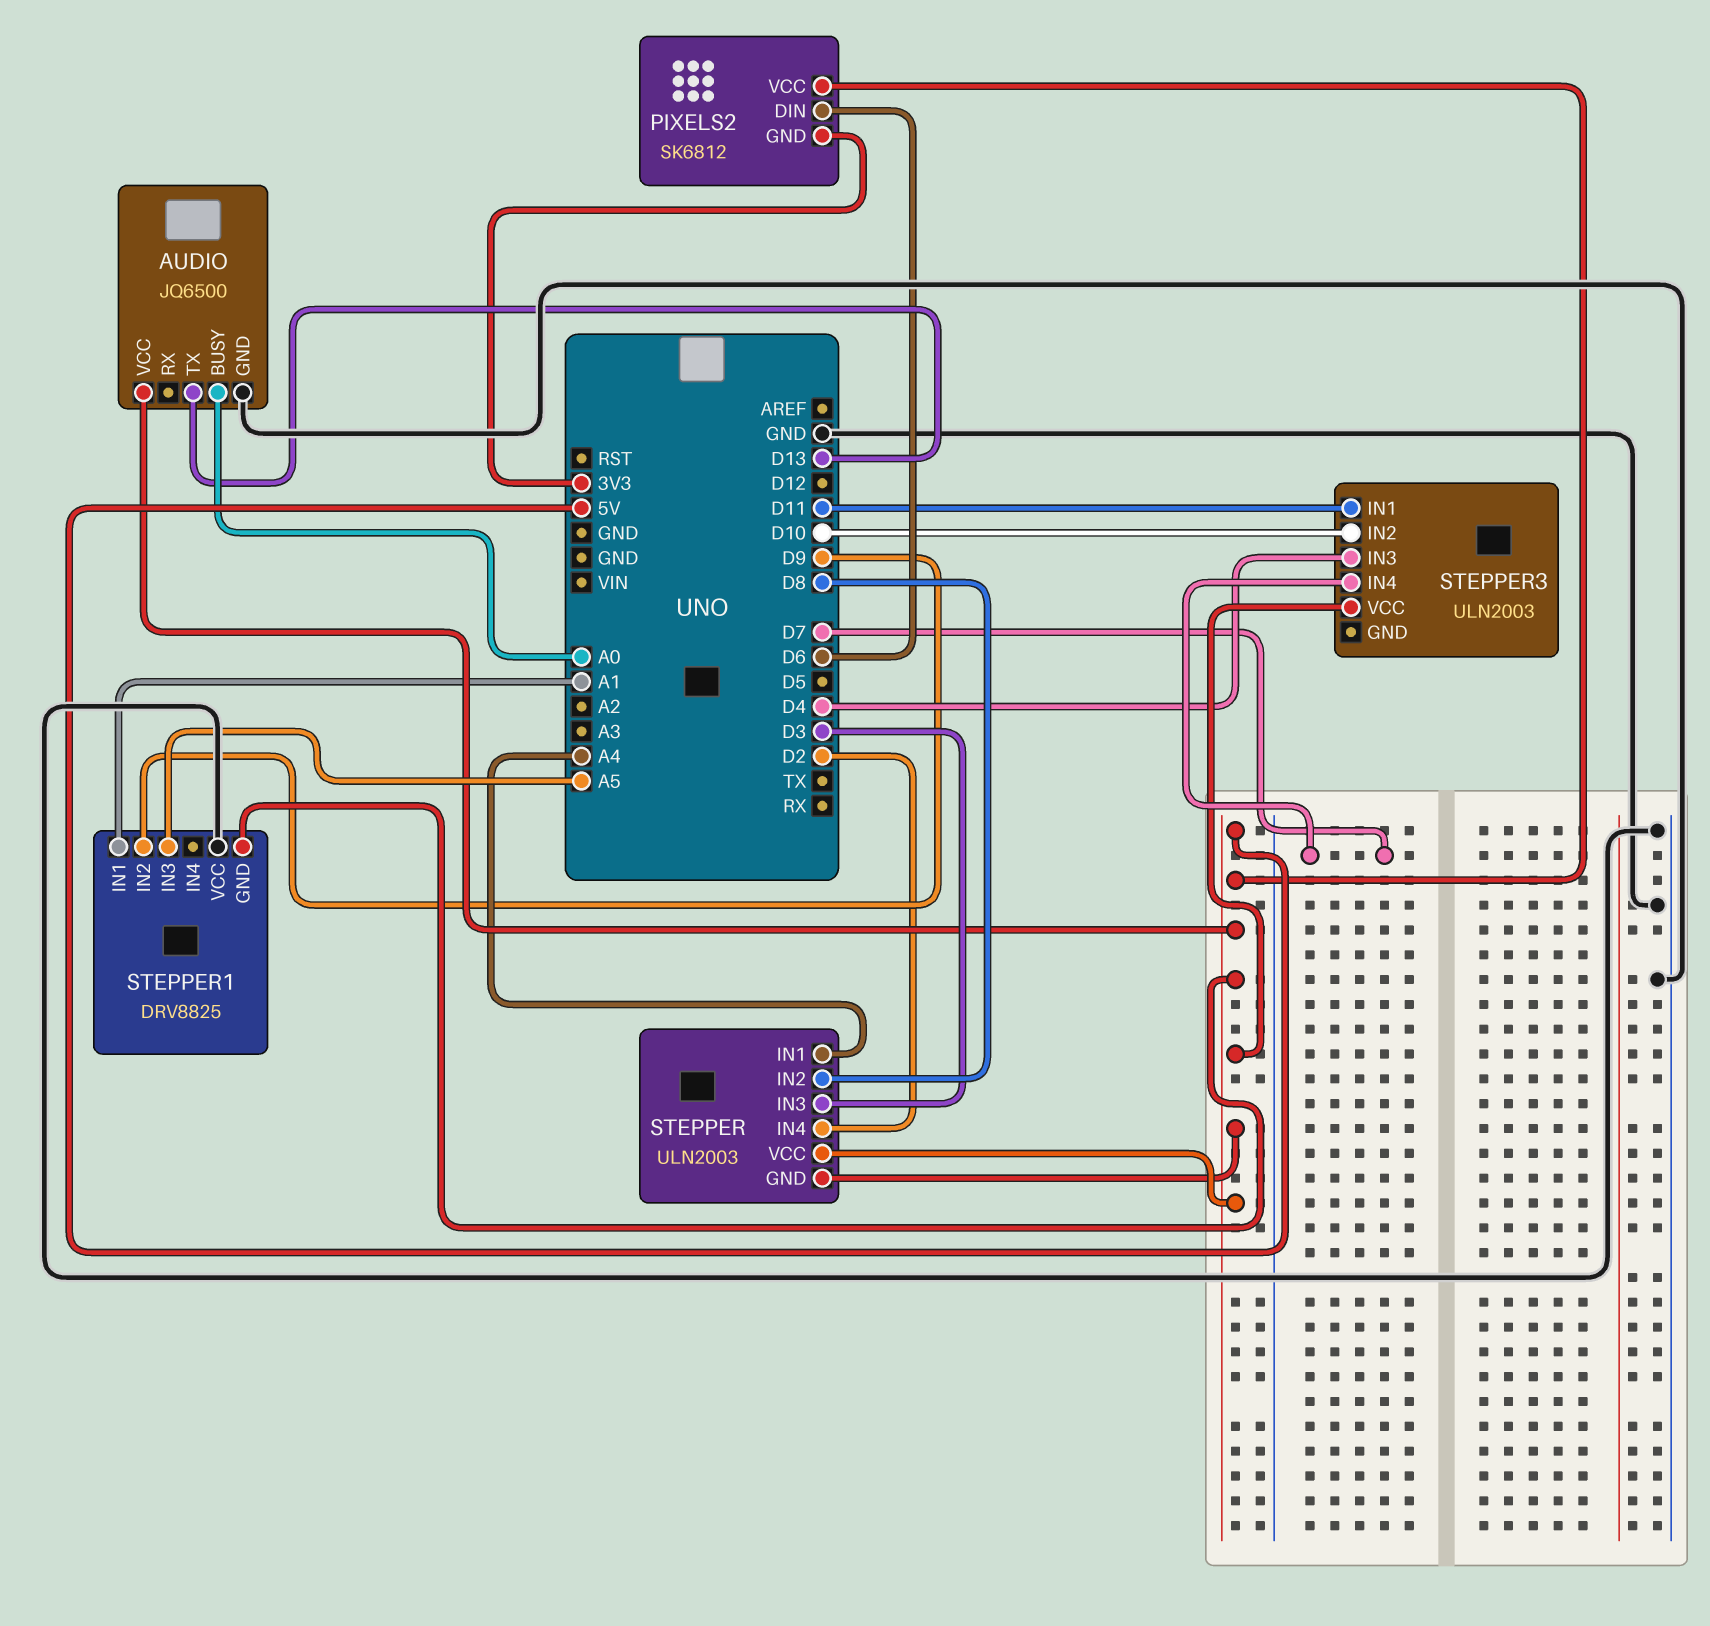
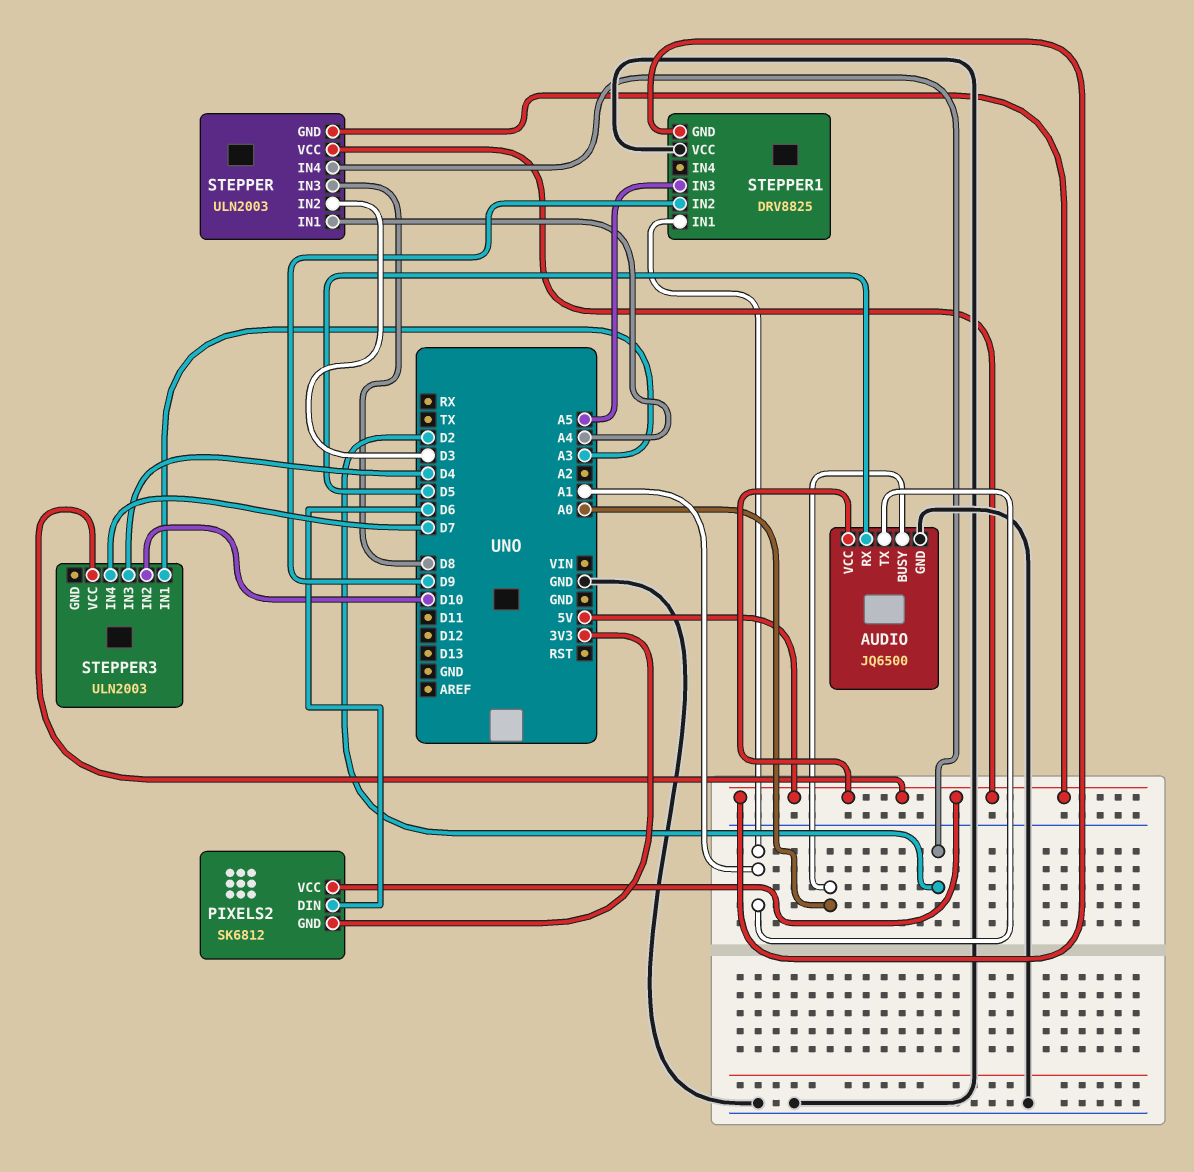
AUDIO pin RX: none -> D5
AUDIO pin TX: D13 -> A1
STEPPER pin IN2: D8 -> D3
STEPPER pin IN3: D3 -> D8
STEPPER3 pin IN1: D11 -> A3

